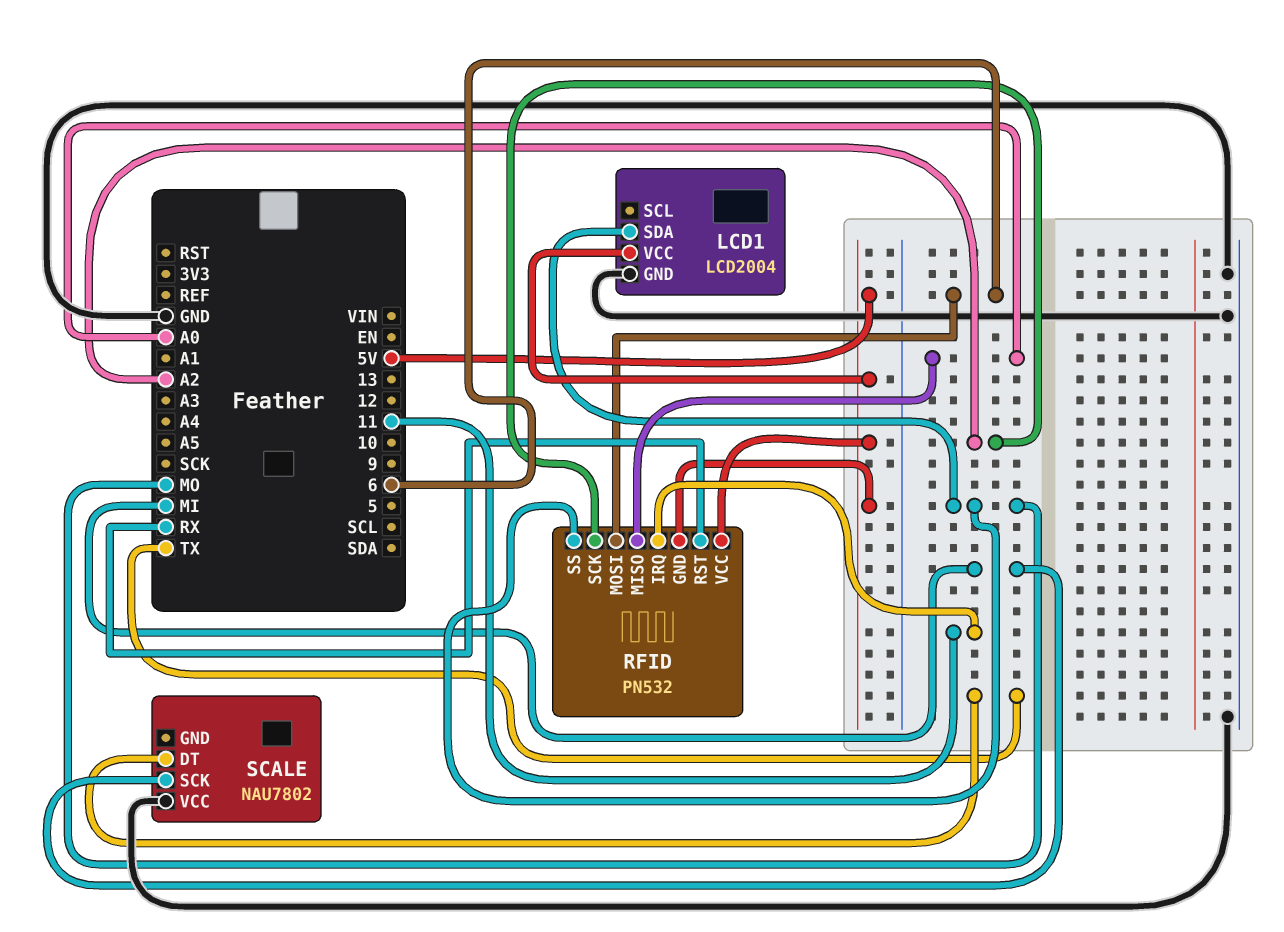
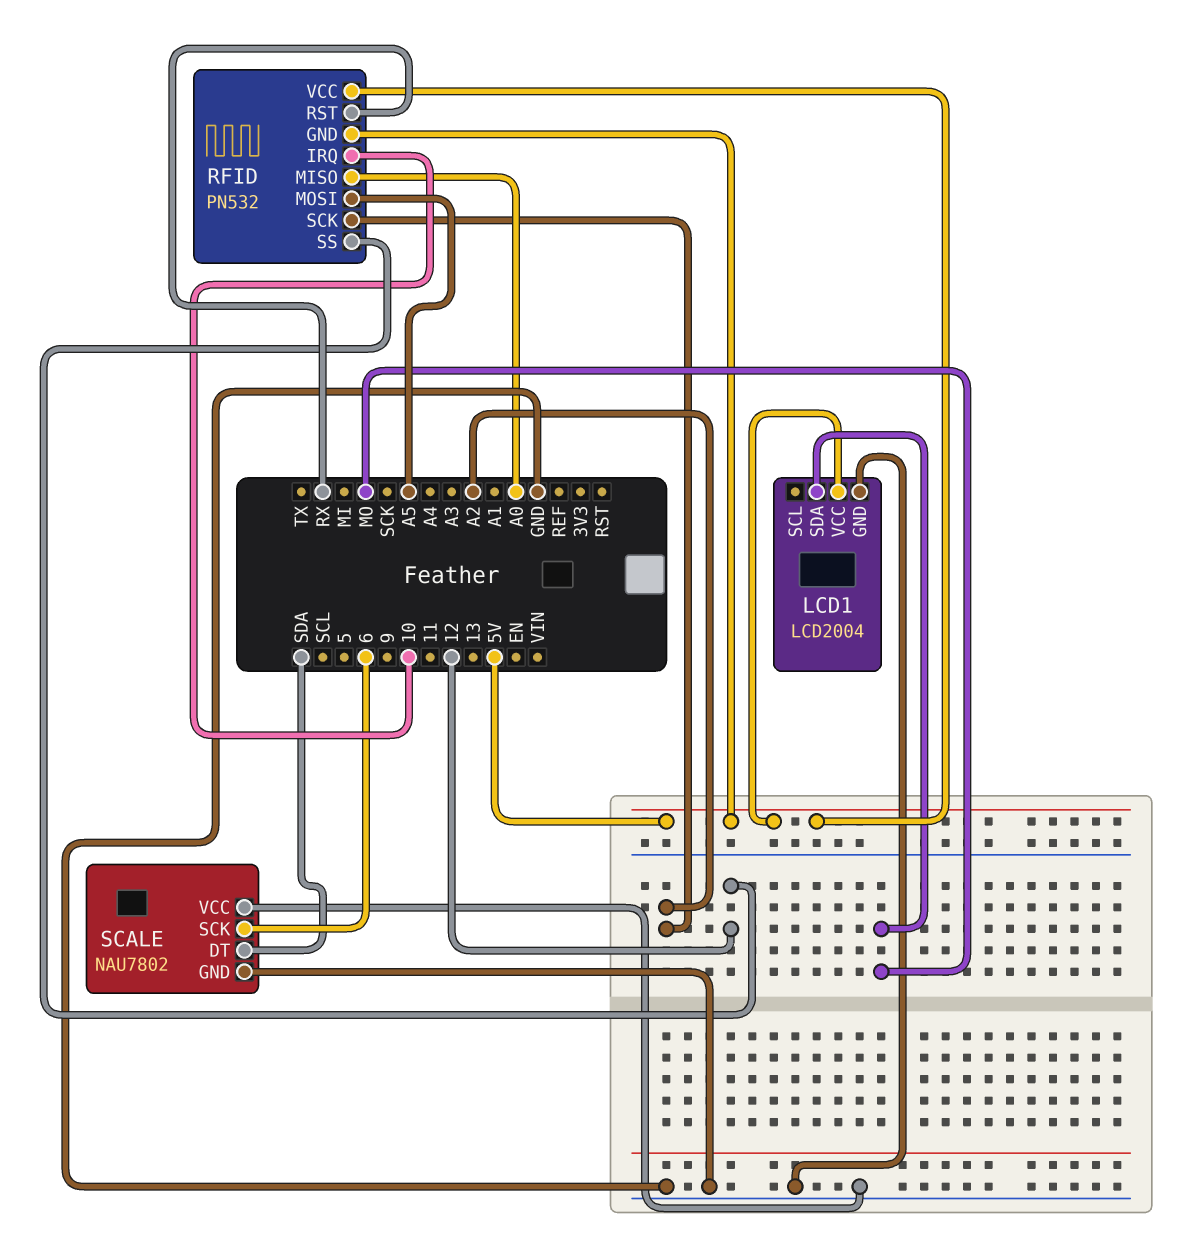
RFID pin IRQ: 11 -> 10
RFID pin MOSI: 6 -> A5
RFID pin SS: MO -> 12
SCALE pin DT: TX -> SDA
SCALE pin GND: none -> GND
SCALE pin SCK: MI -> 6

